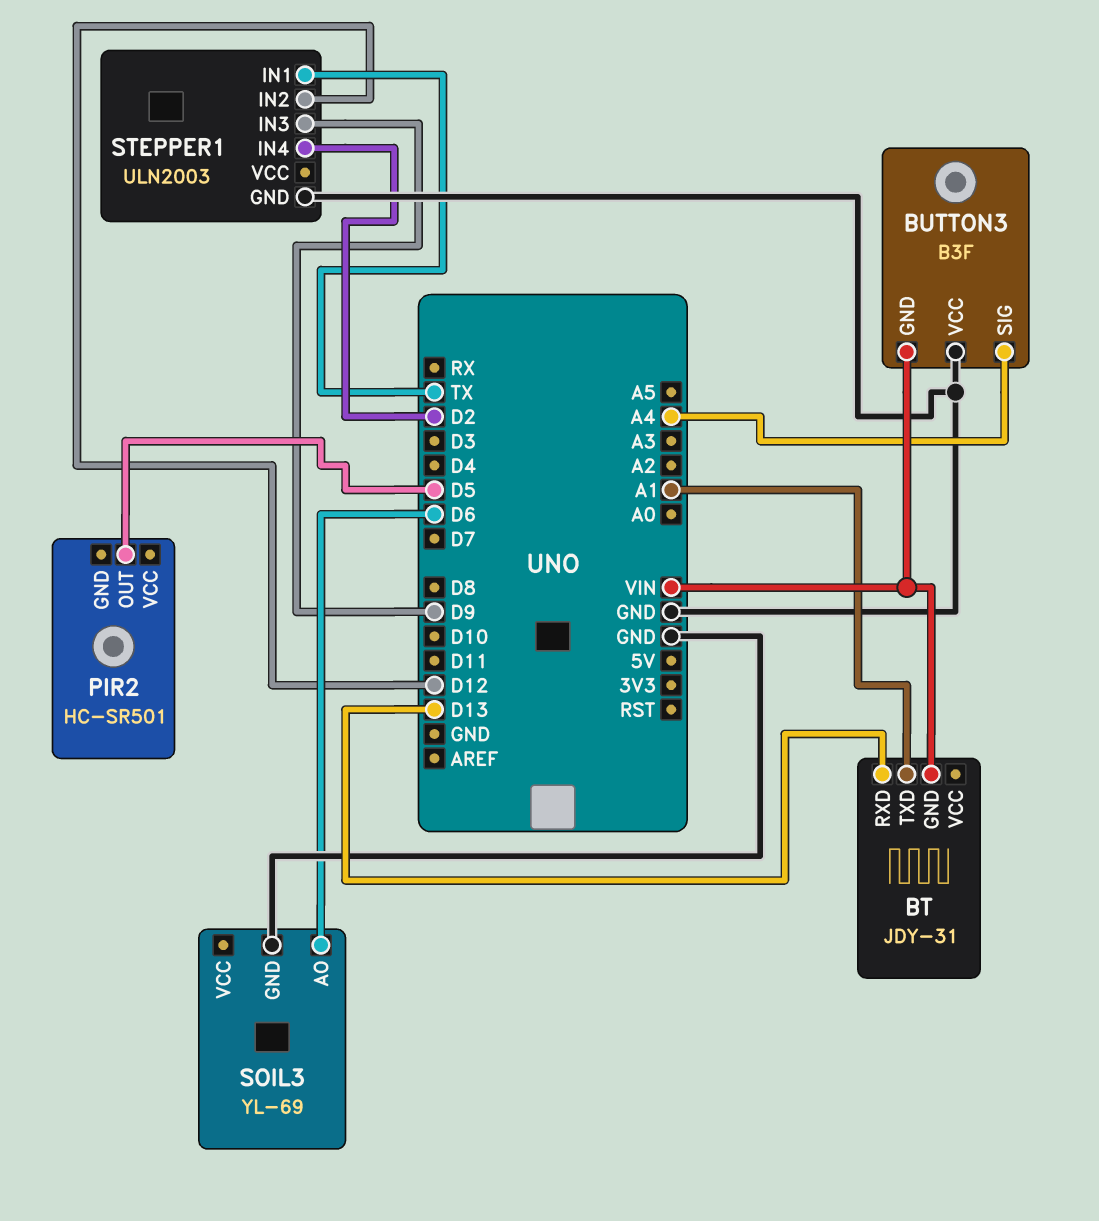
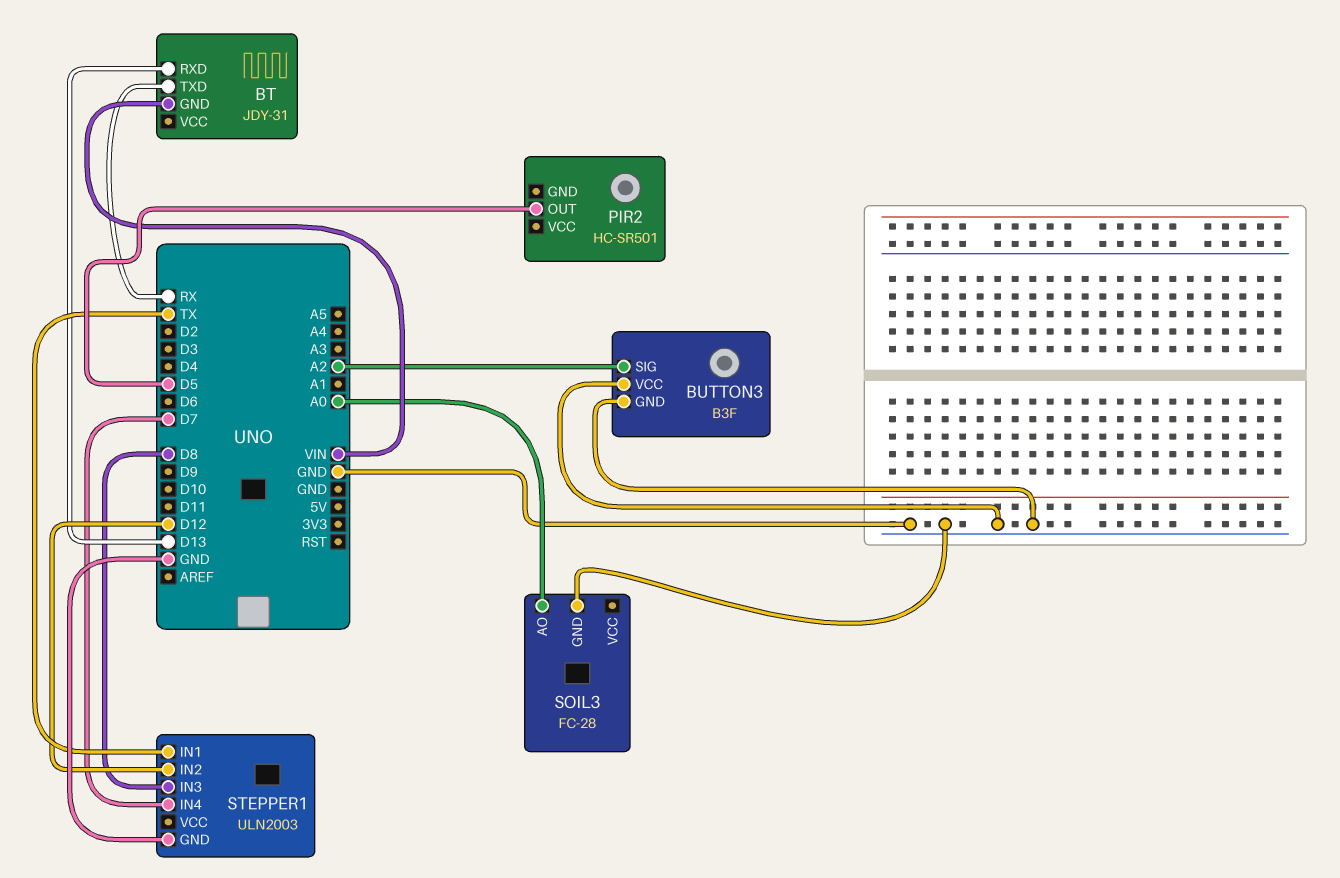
BT pin TXD: A1 -> RX
BUTTON3 pin GND: VIN -> GND
BUTTON3 pin SIG: A4 -> A2
SOIL3: YL-69 -> FC-28
SOIL3 pin AO: D6 -> A0
STEPPER1 pin IN3: D9 -> D8
STEPPER1 pin IN4: D2 -> D7

